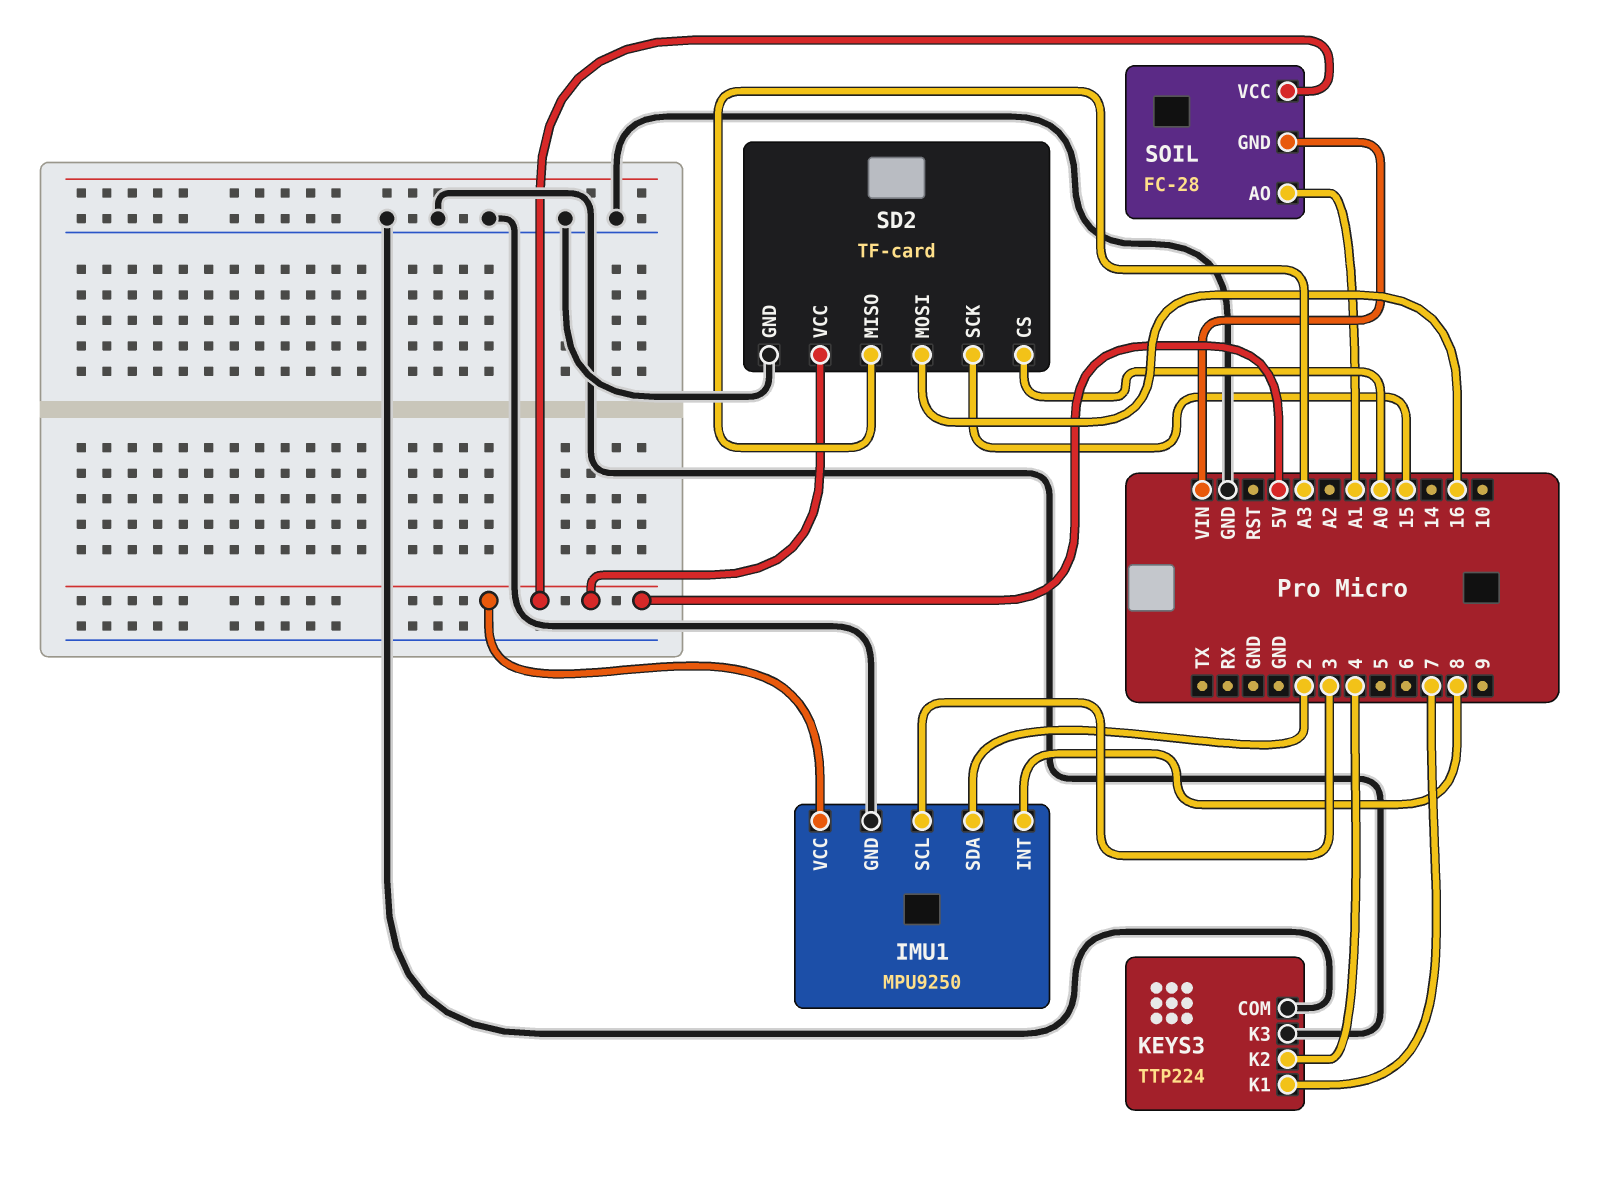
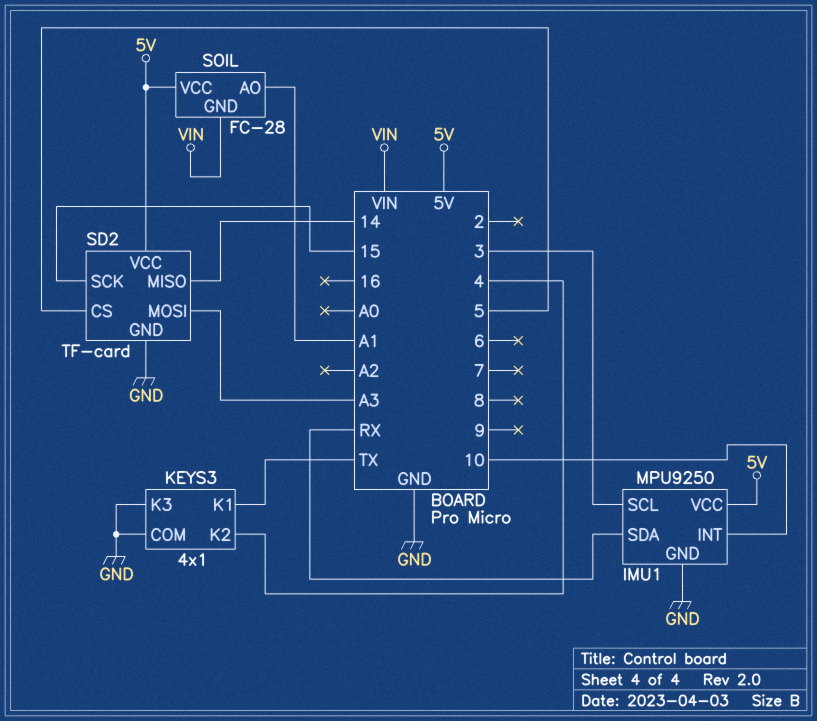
IMU1 pin INT: 8 -> 10
IMU1 pin SDA: 2 -> RX
KEYS3: TTP224 -> 4x1
KEYS3 pin K1: 7 -> TX
SD2 pin CS: A0 -> 5
SD2 pin MISO: A3 -> 14
SD2 pin MOSI: 16 -> A3

